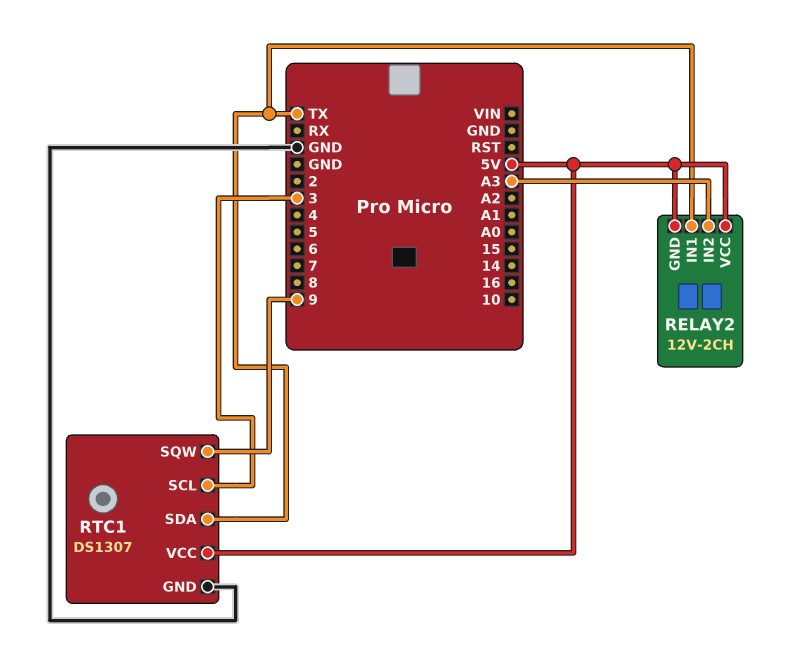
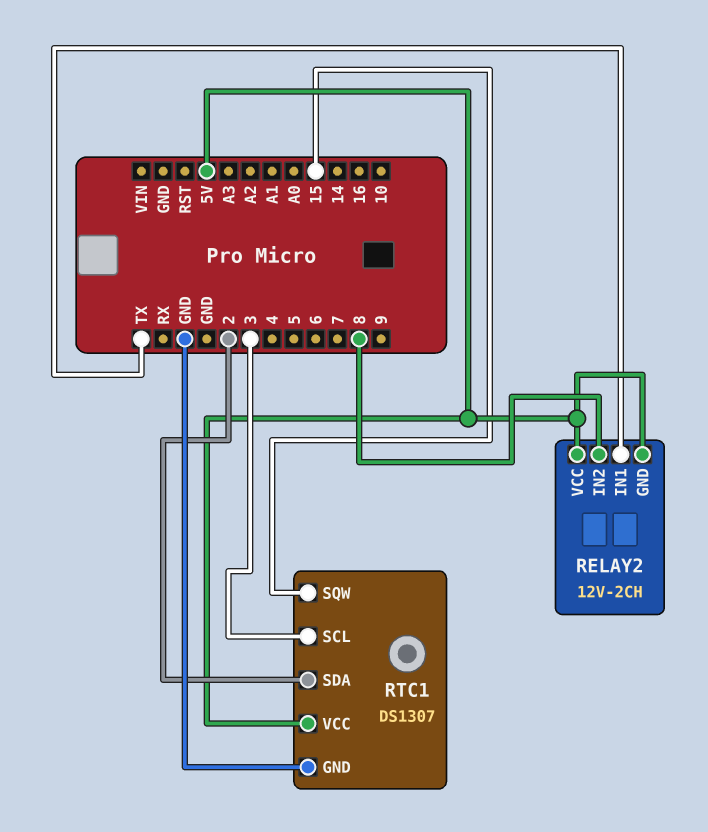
RELAY2 pin IN2: A3 -> 8
RTC1 pin SDA: TX -> 2
RTC1 pin SQW: 9 -> 15

